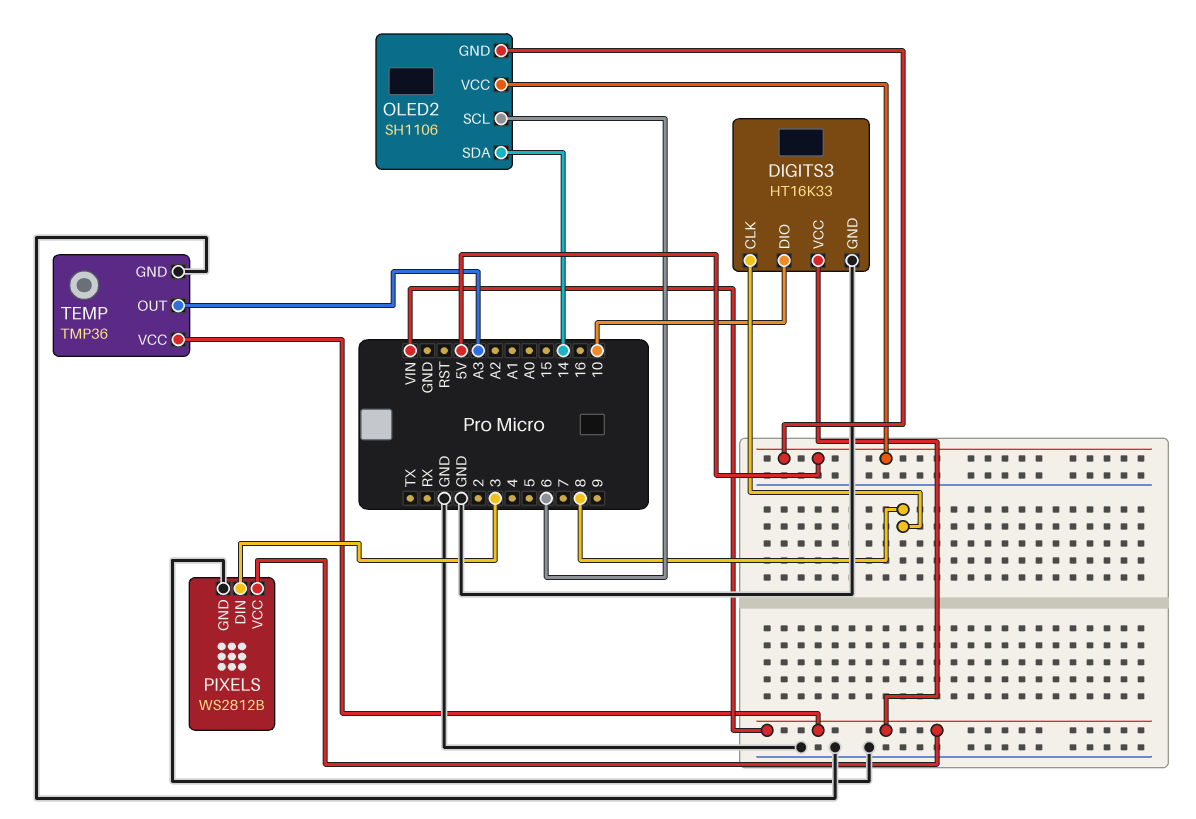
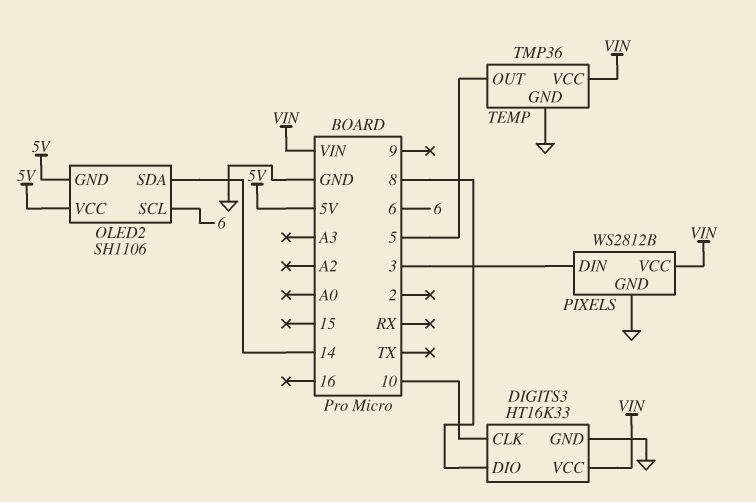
DIGITS3 pin CLK: 8 -> 10
DIGITS3 pin DIO: 10 -> 8
TEMP pin OUT: A3 -> 5

